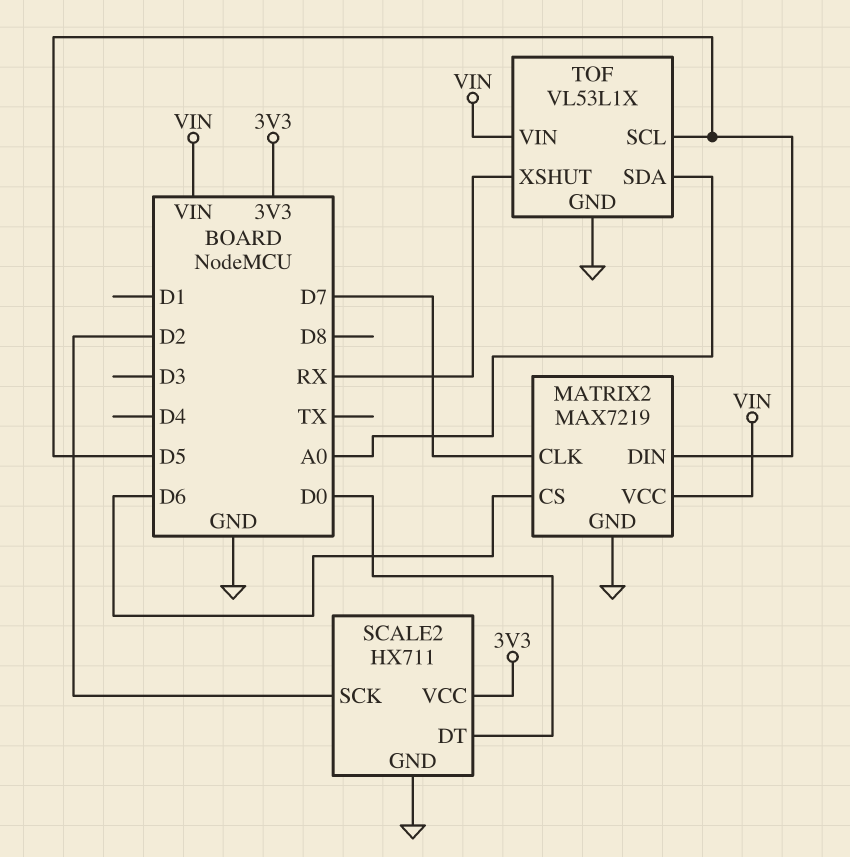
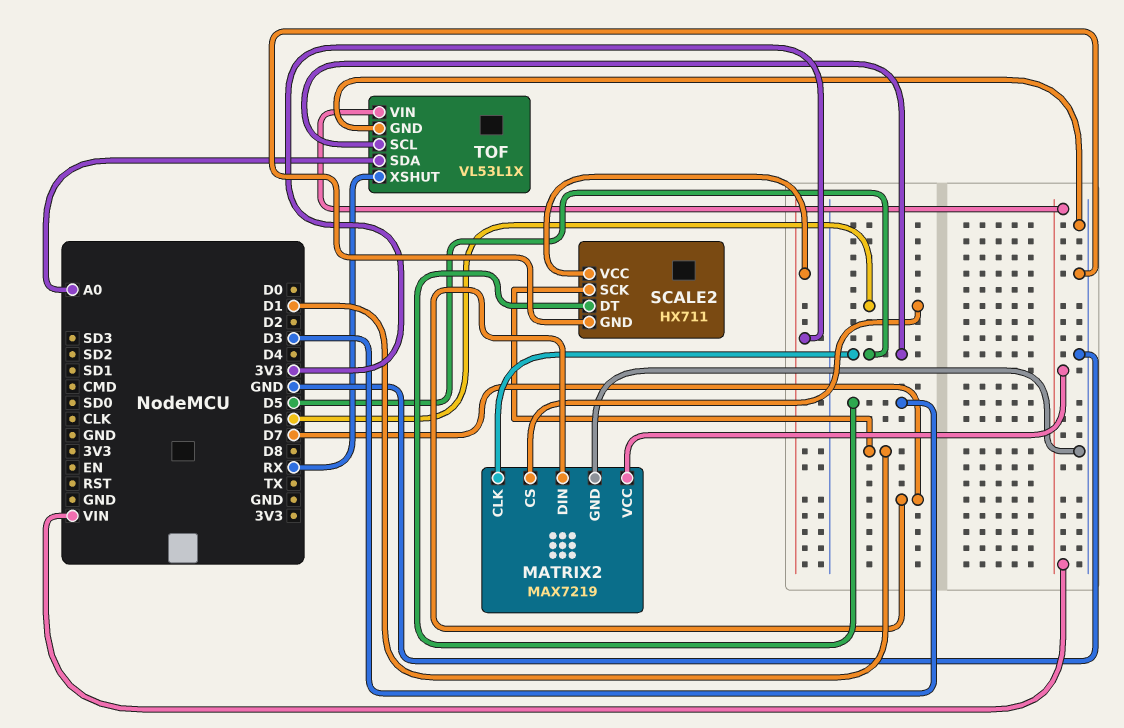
MATRIX2 pin CLK: D7 -> D5
MATRIX2 pin DIN: D5 -> D7
SCALE2 pin DT: D0 -> D3
SCALE2 pin SCK: D2 -> D1

